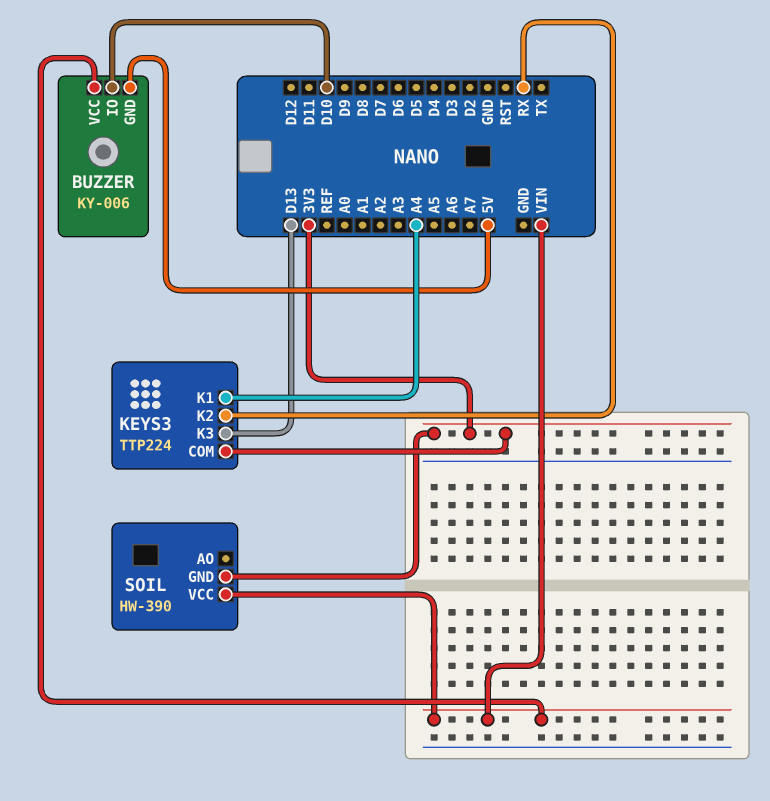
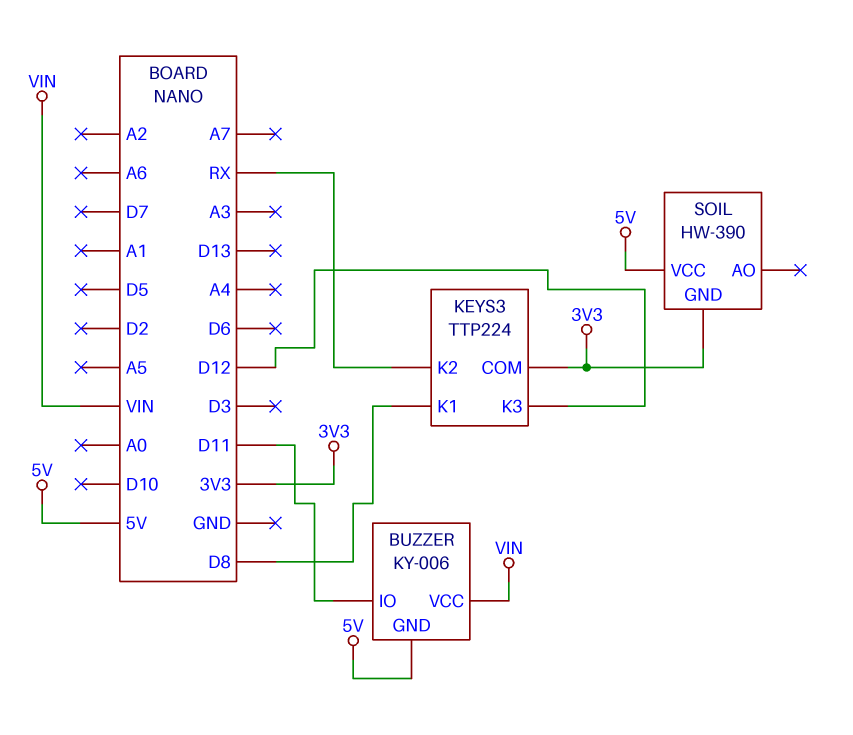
BUZZER pin IO: D10 -> D11
KEYS3 pin K1: A4 -> D8
KEYS3 pin K3: D13 -> D12
SOIL pin VCC: VIN -> 5V

